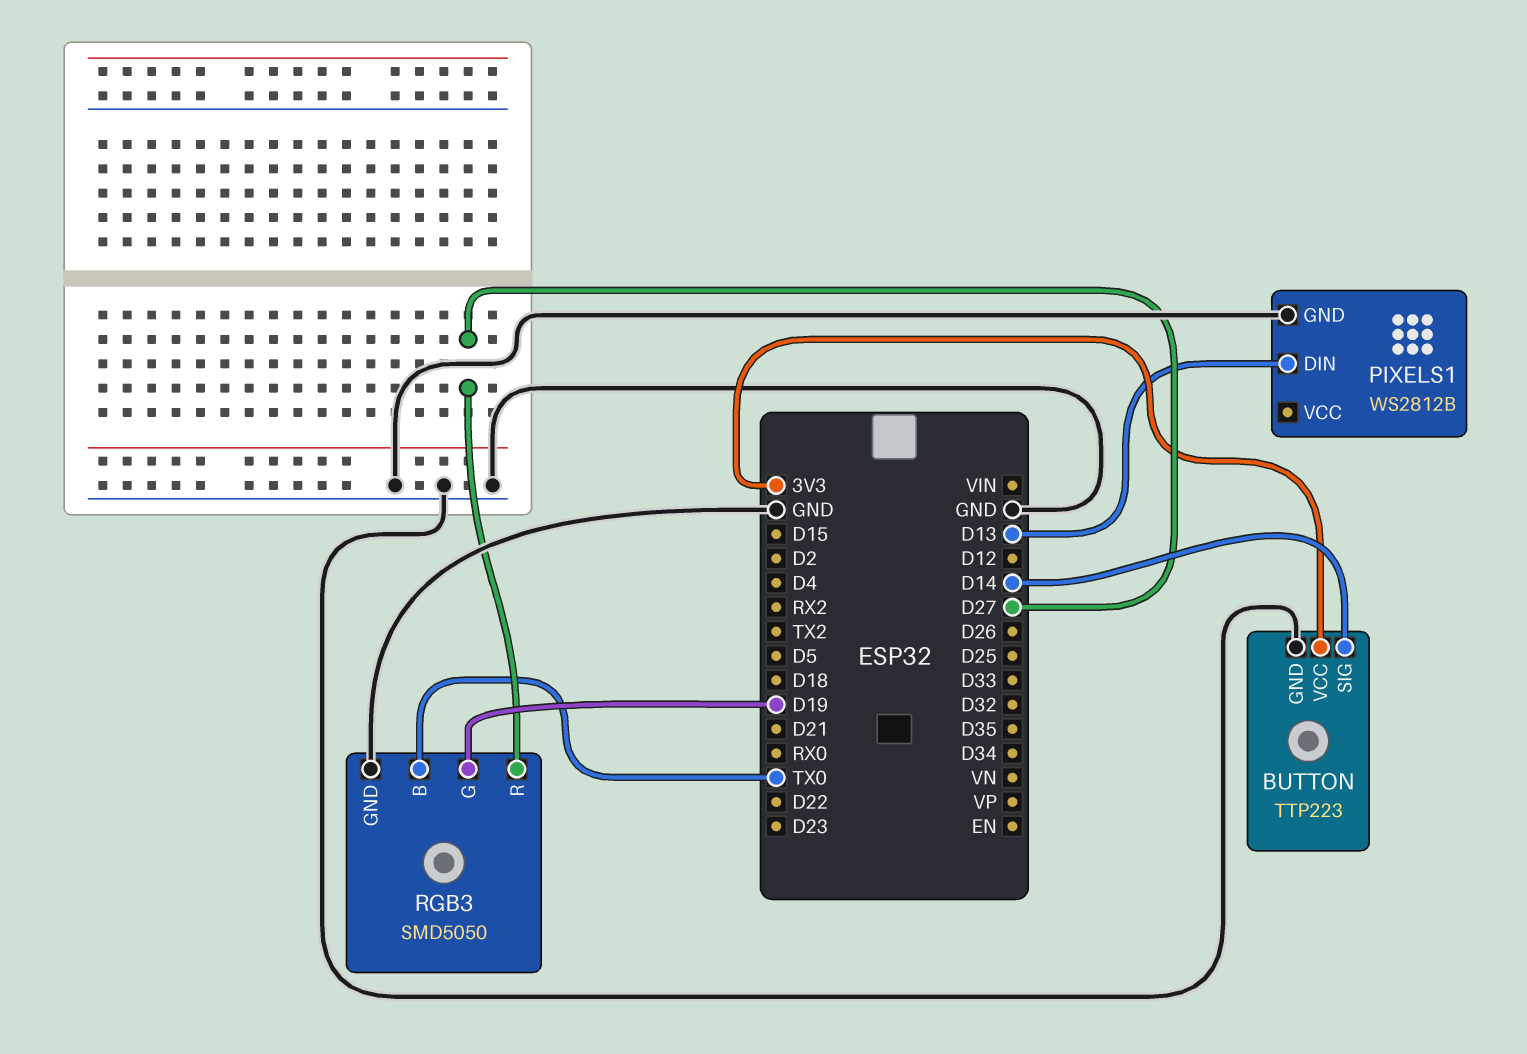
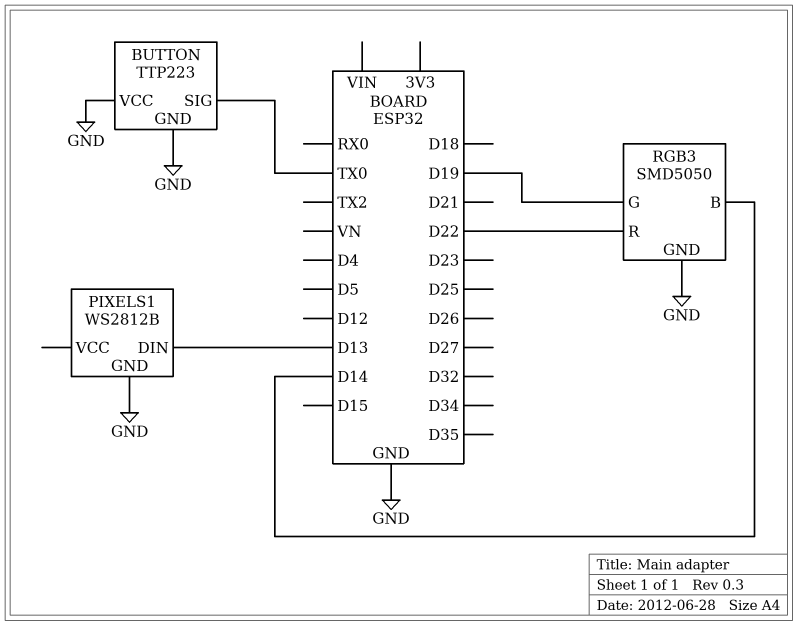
BUTTON pin SIG: D14 -> TX0
BUTTON pin VCC: 3V3 -> GND
RGB3 pin B: TX0 -> D14
RGB3 pin R: D27 -> D22

